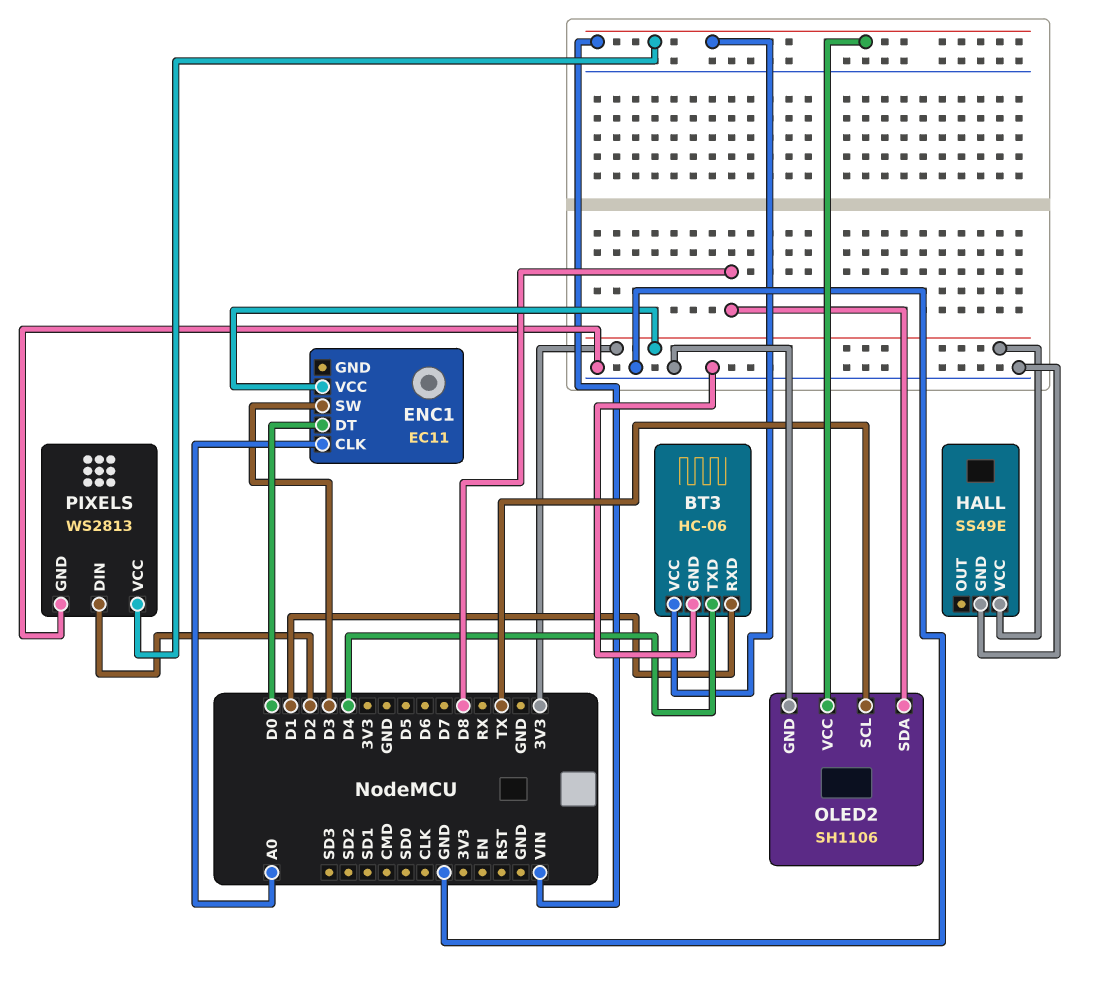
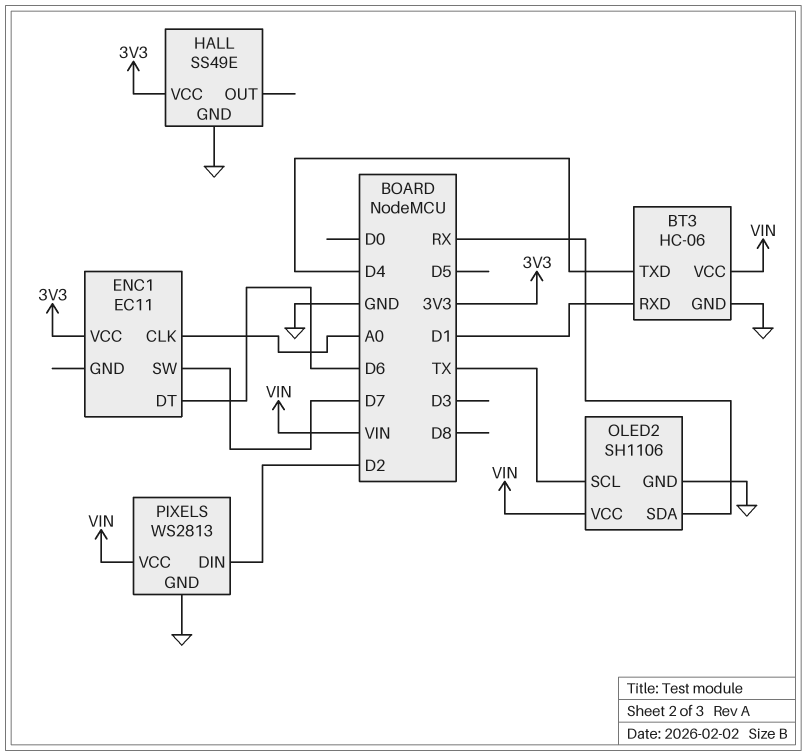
ENC1 pin DT: D0 -> D6
ENC1 pin SW: D3 -> D7
OLED2 pin SDA: D8 -> RX

